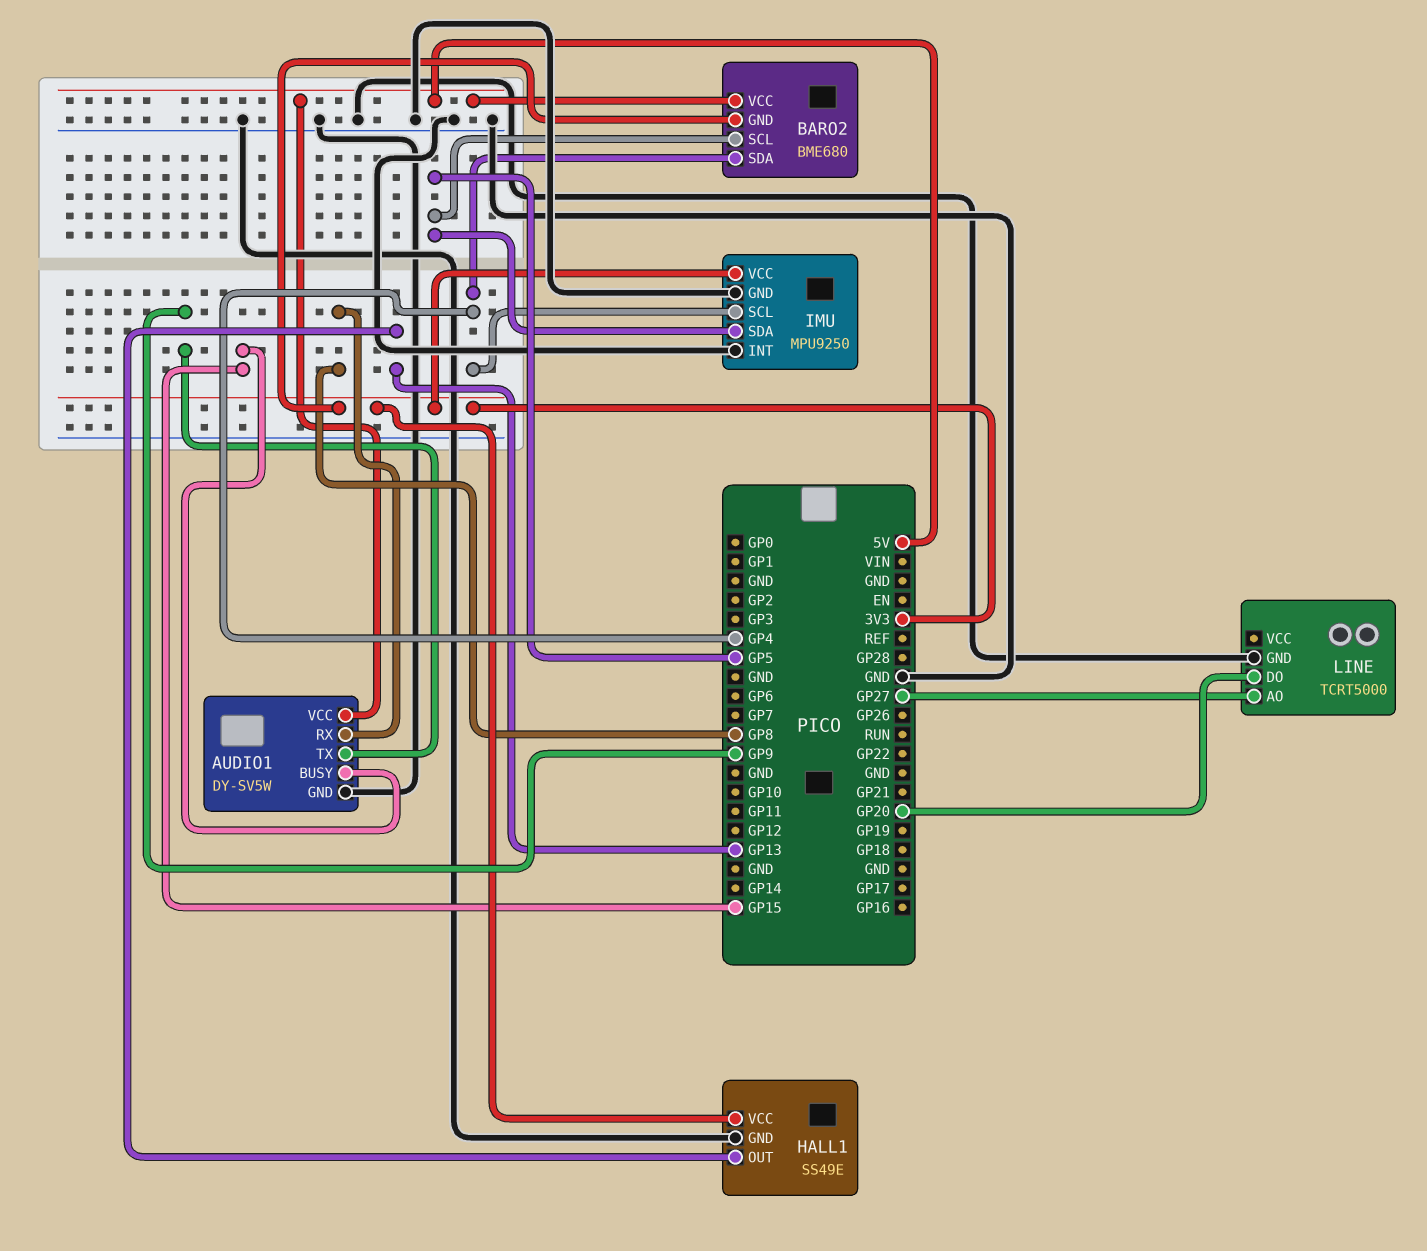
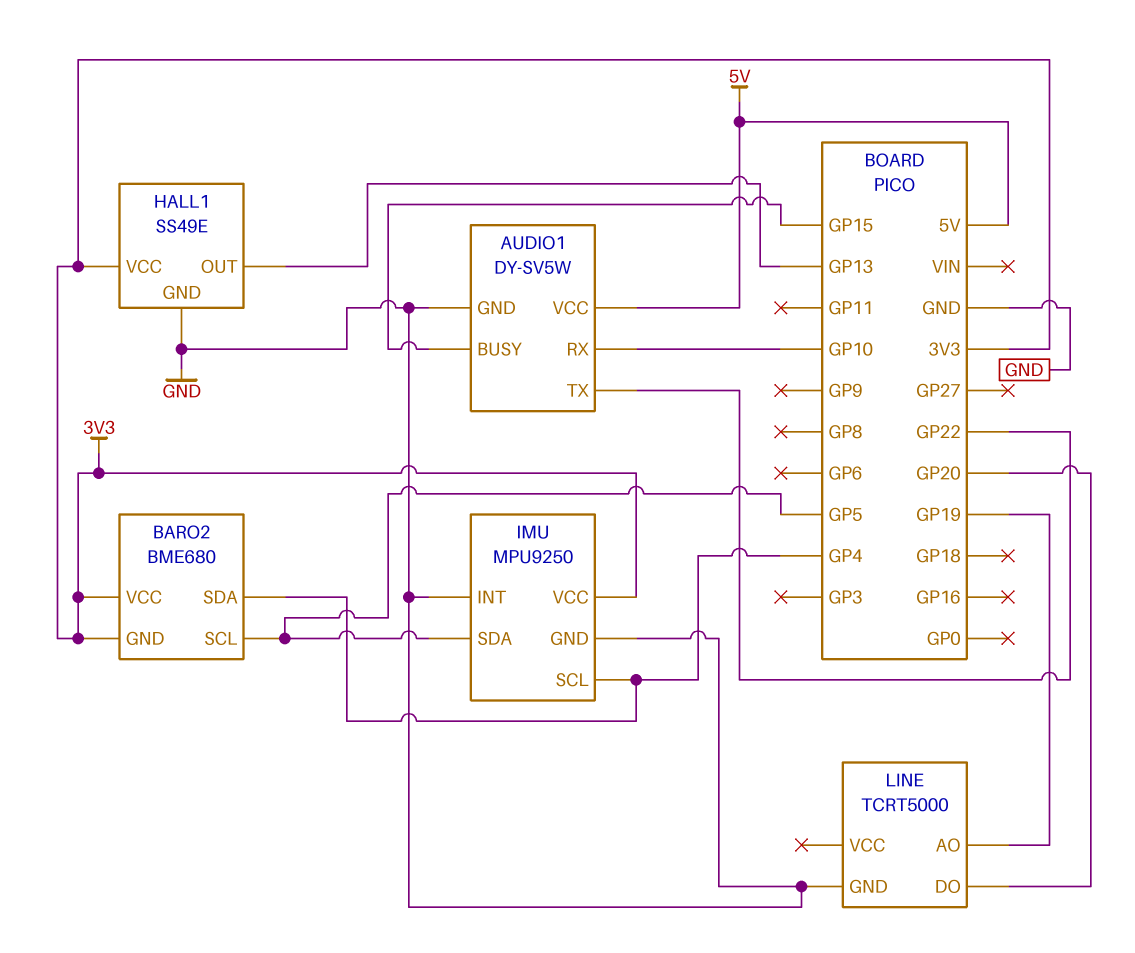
AUDIO1 pin RX: GP8 -> GP10
AUDIO1 pin TX: GP9 -> GP22
BARO2 pin VCC: 5V -> 3V3
LINE pin AO: GP27 -> GP19

